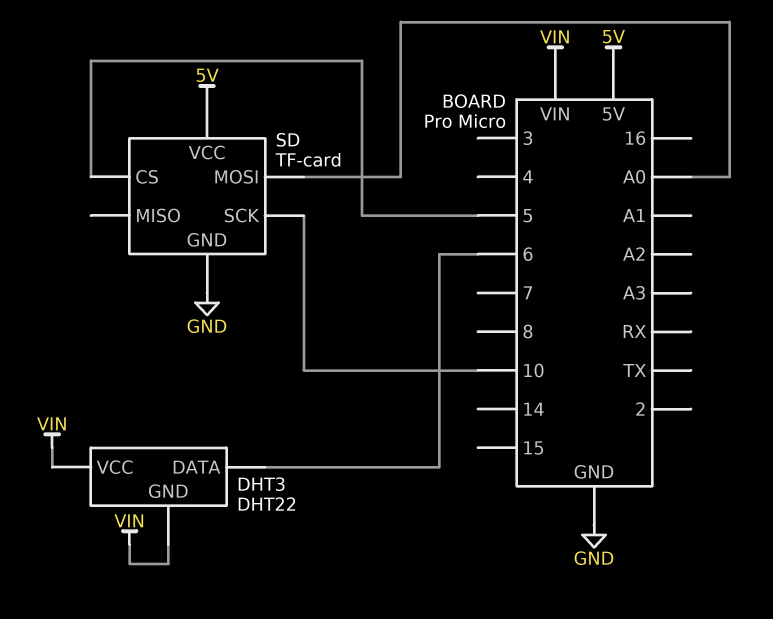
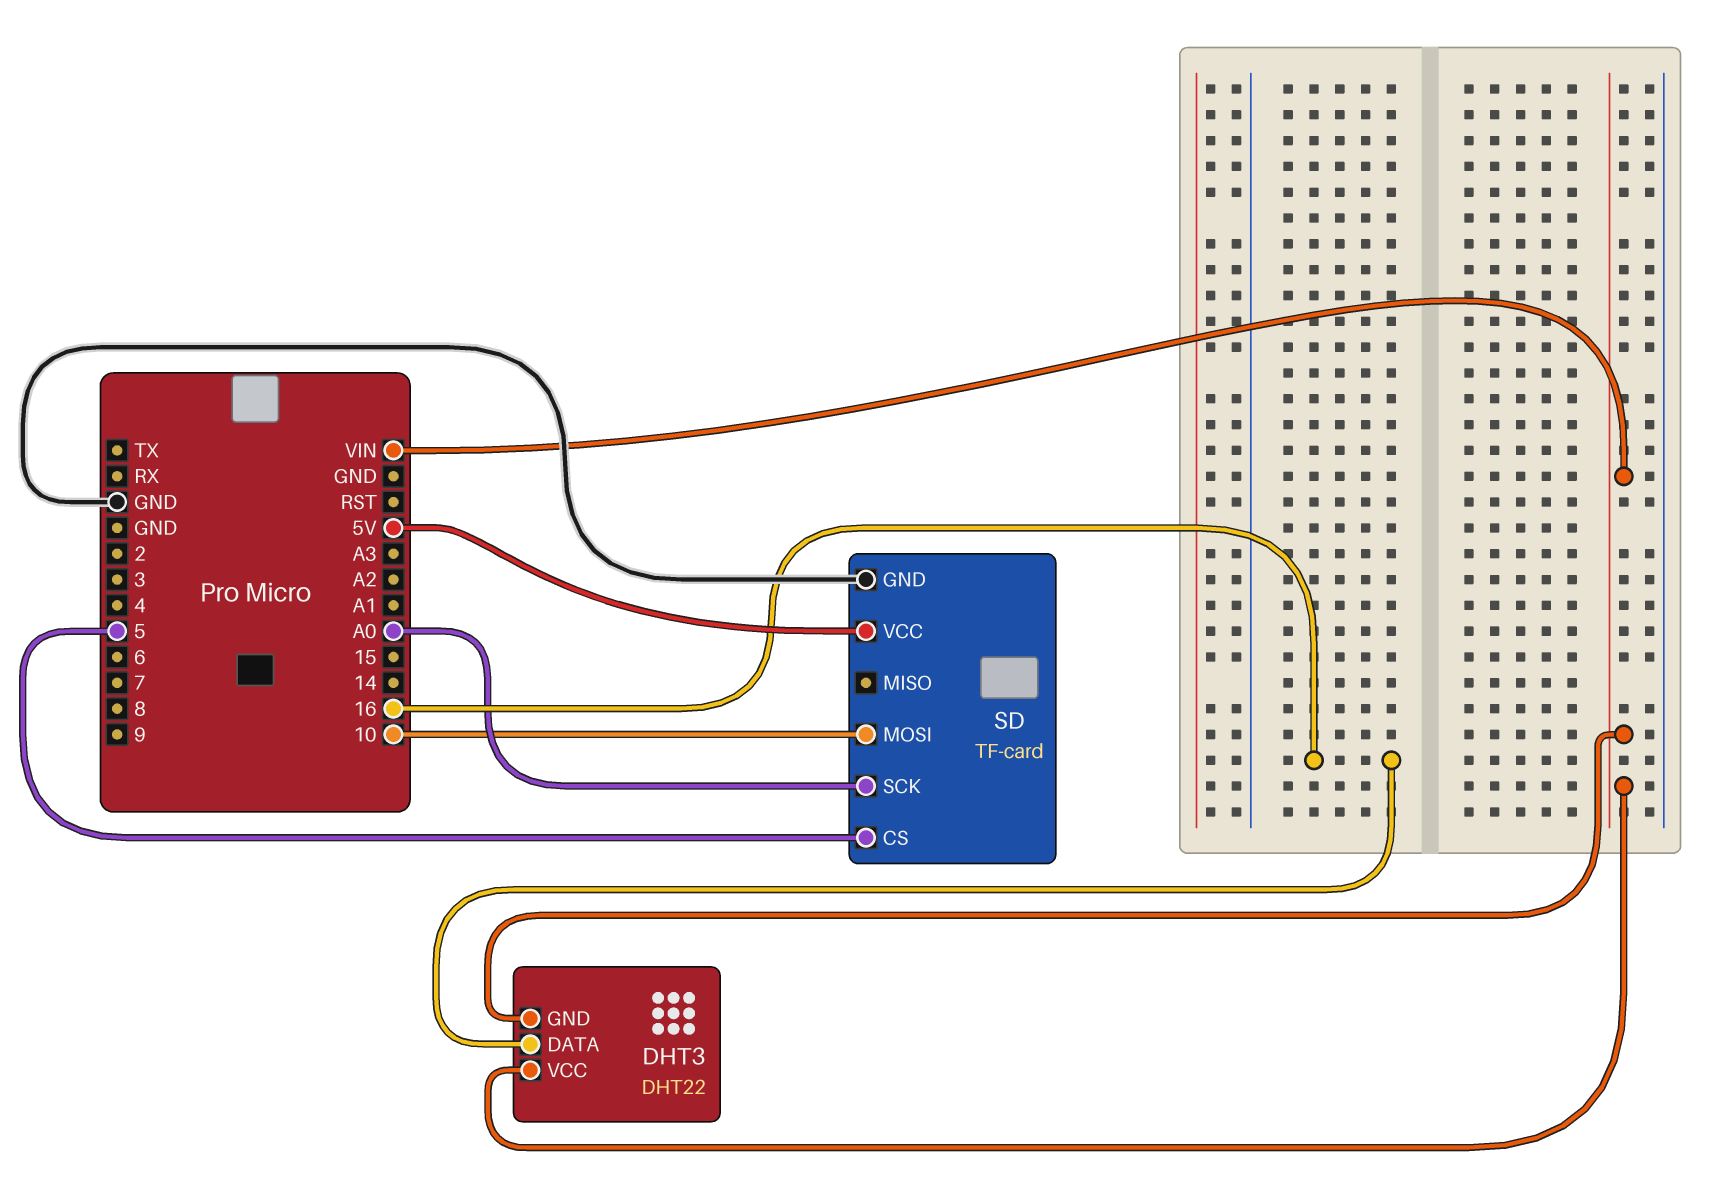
DHT3 pin DATA: 6 -> 16
SD pin MOSI: A0 -> 10
SD pin SCK: 10 -> A0

